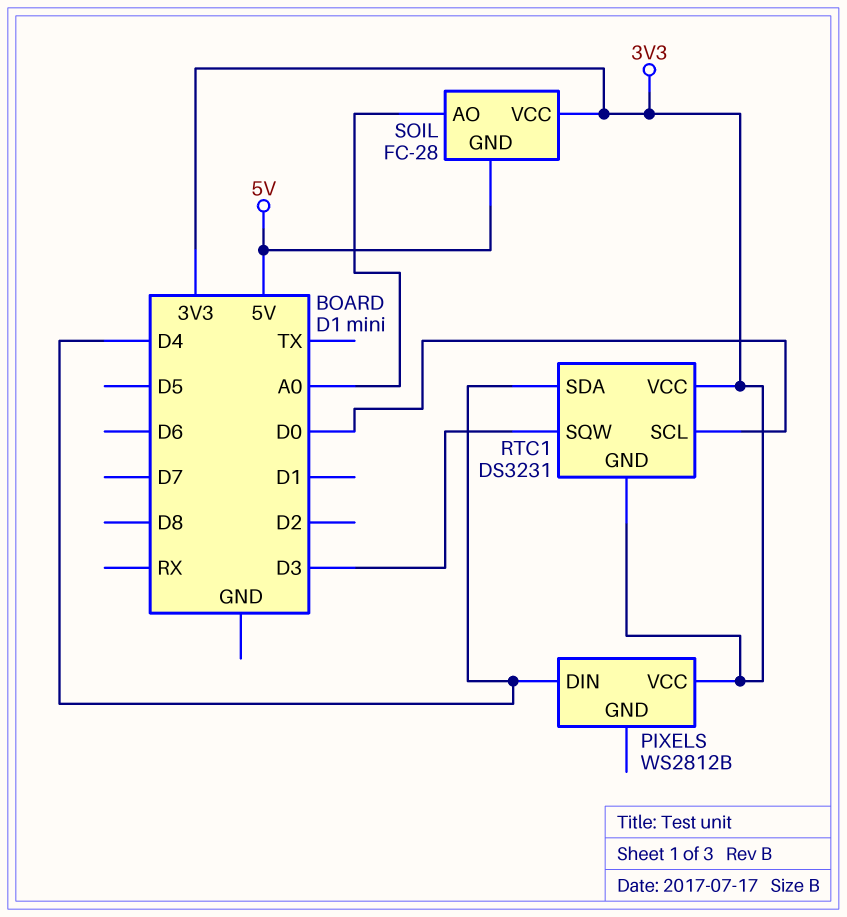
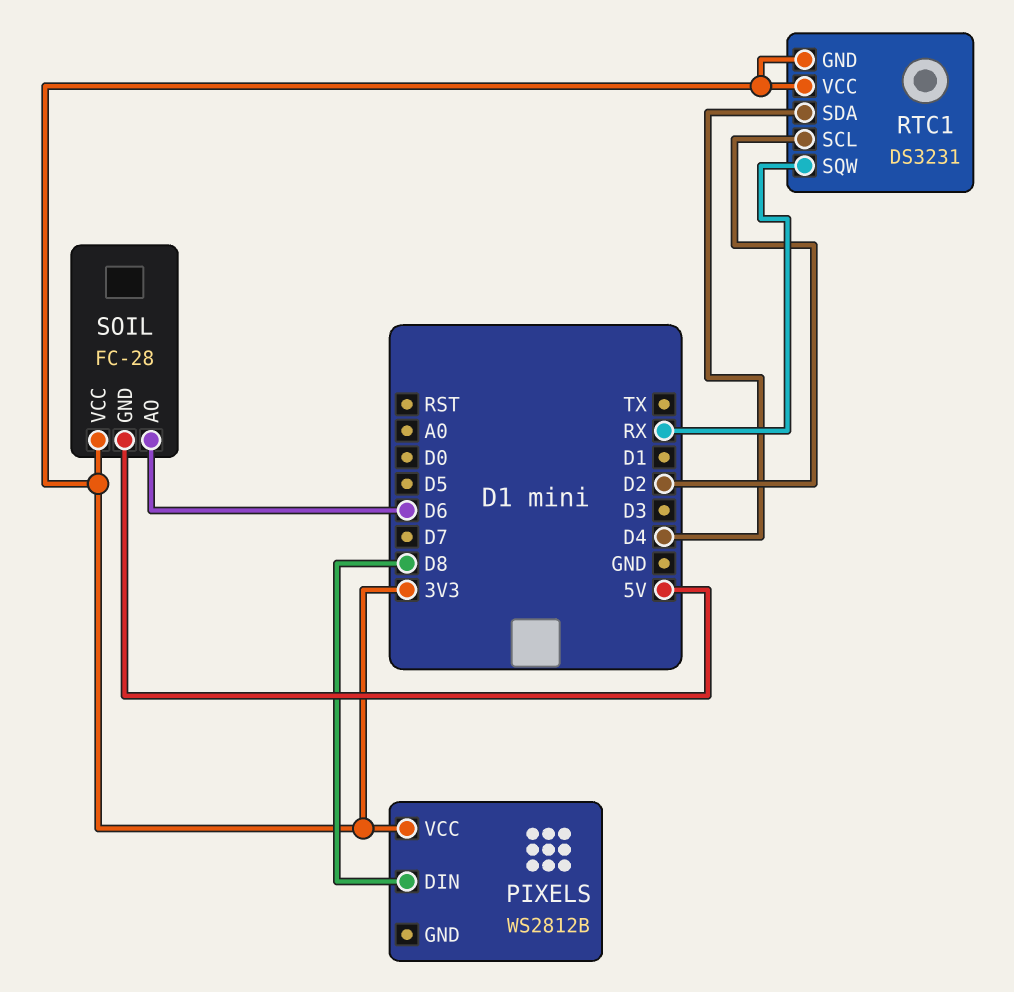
PIXELS pin DIN: D4 -> D8
RTC1 pin SCL: D0 -> D2
RTC1 pin SQW: D3 -> RX
SOIL pin AO: A0 -> D6

